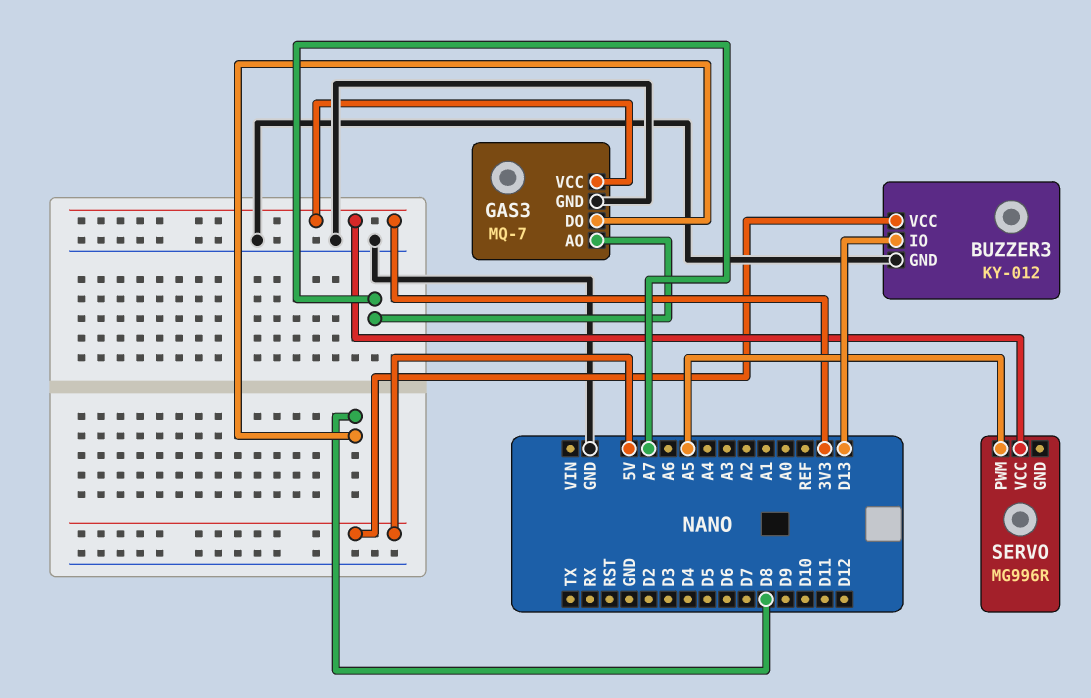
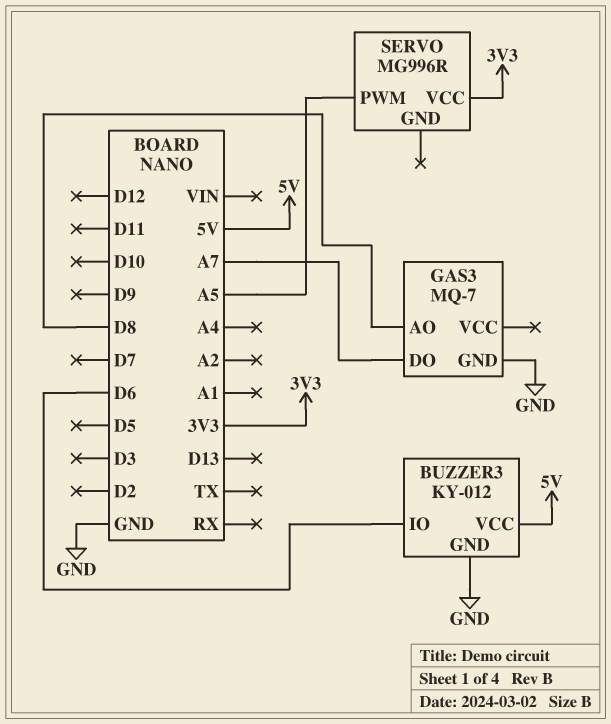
BUZZER3 pin IO: D13 -> D6
GAS3 pin AO: A7 -> D8
GAS3 pin DO: D8 -> A7
GAS3 pin VCC: 3V3 -> none

